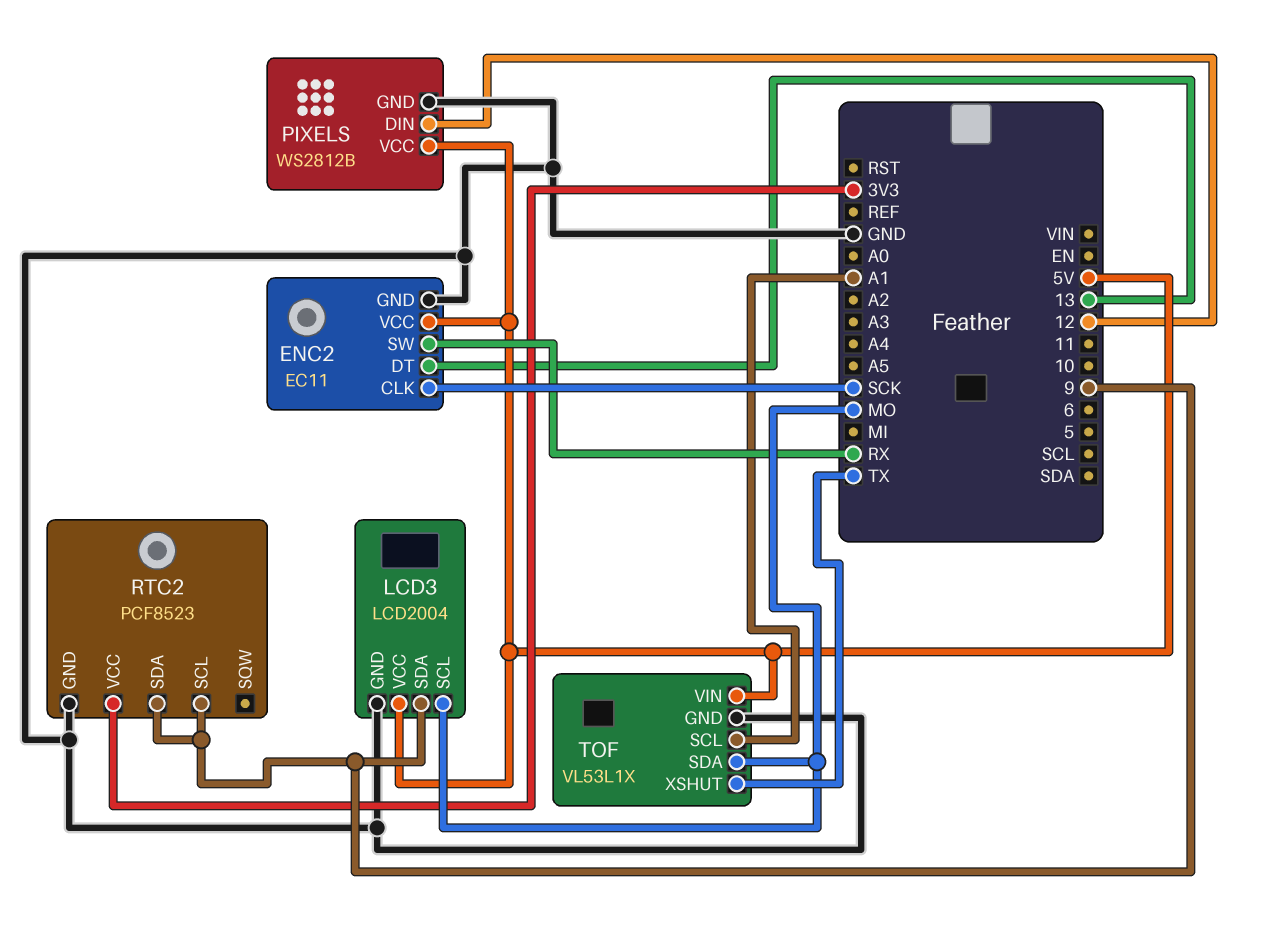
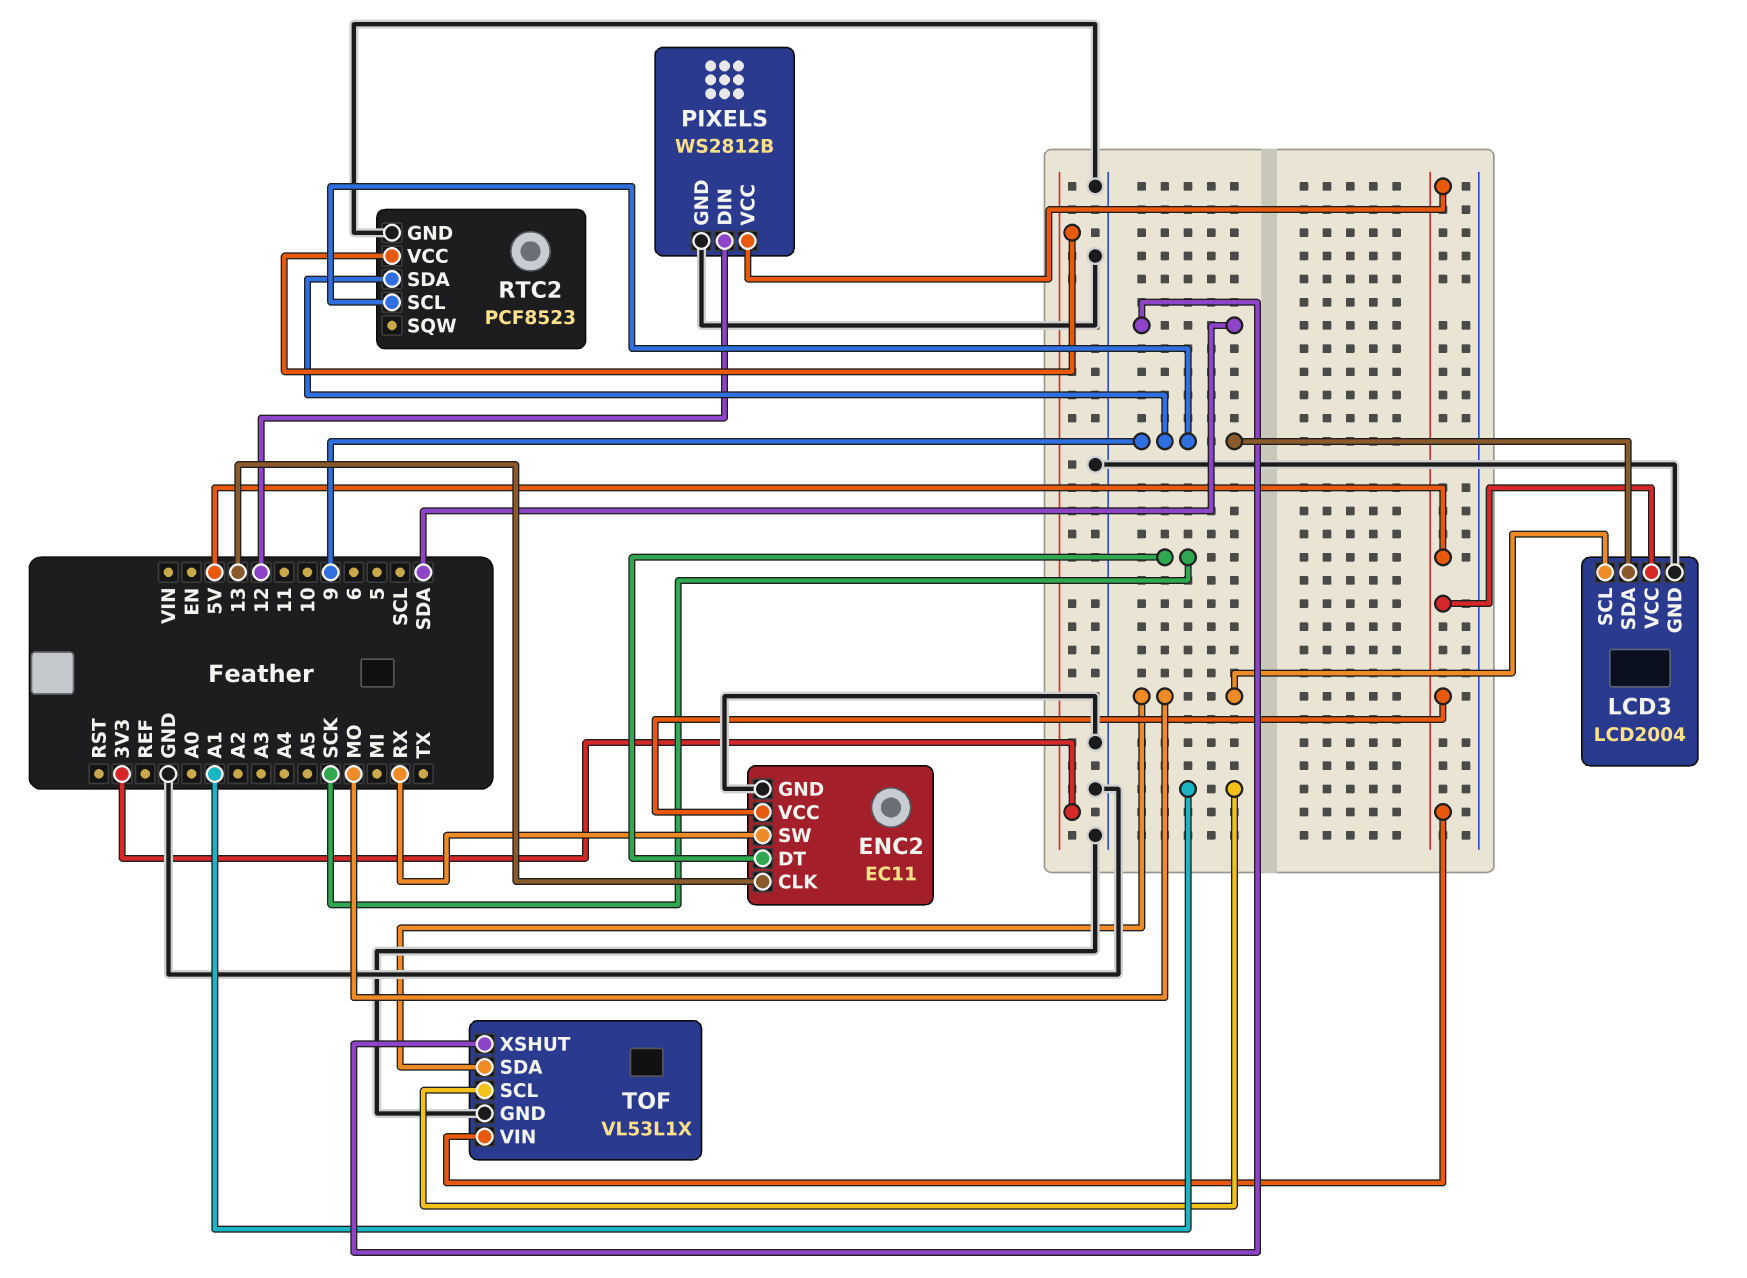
ENC2 pin CLK: SCK -> 13
ENC2 pin DT: 13 -> SCK
TOF pin XSHUT: TX -> SDA

